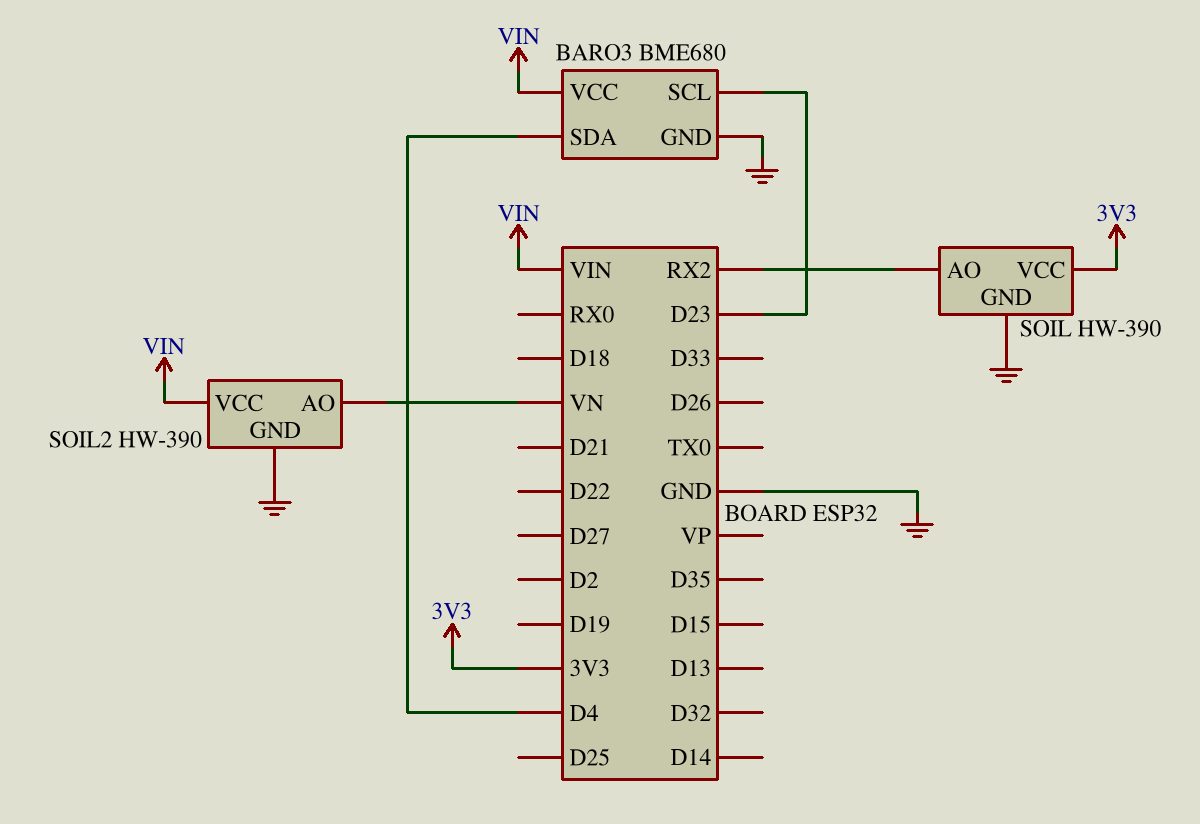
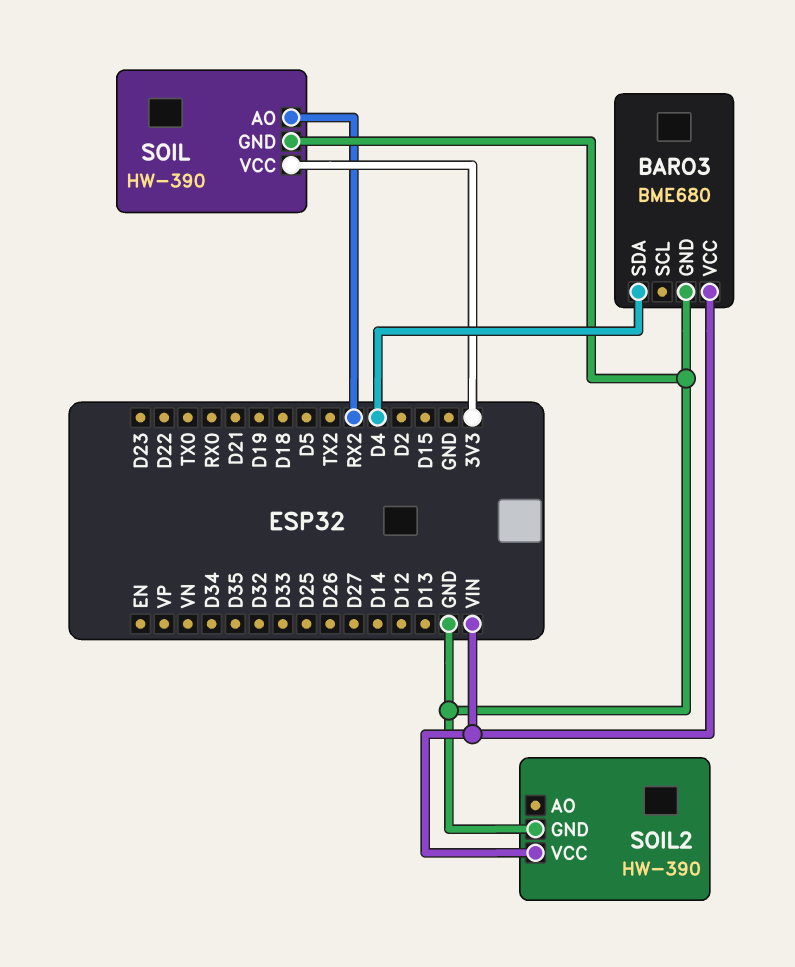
BARO3 pin SCL: D23 -> none
SOIL2 pin AO: VN -> none

